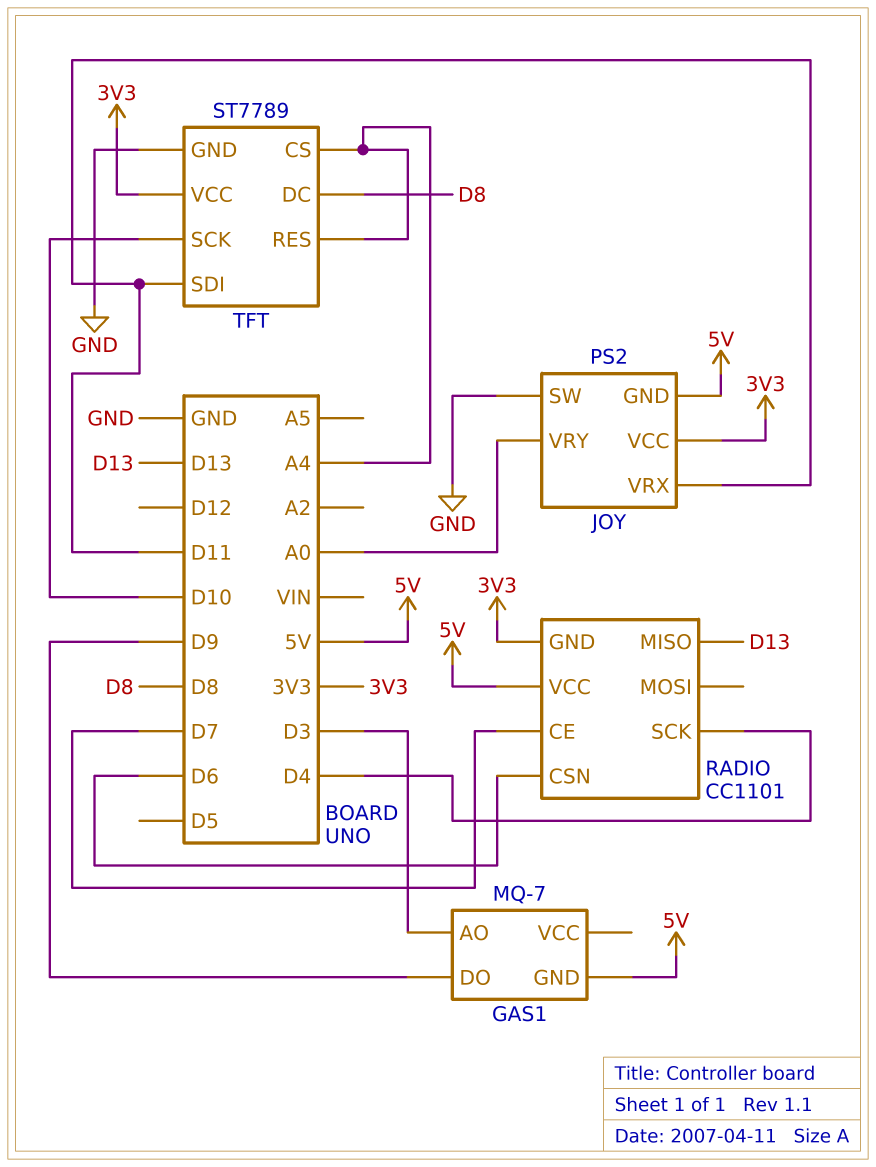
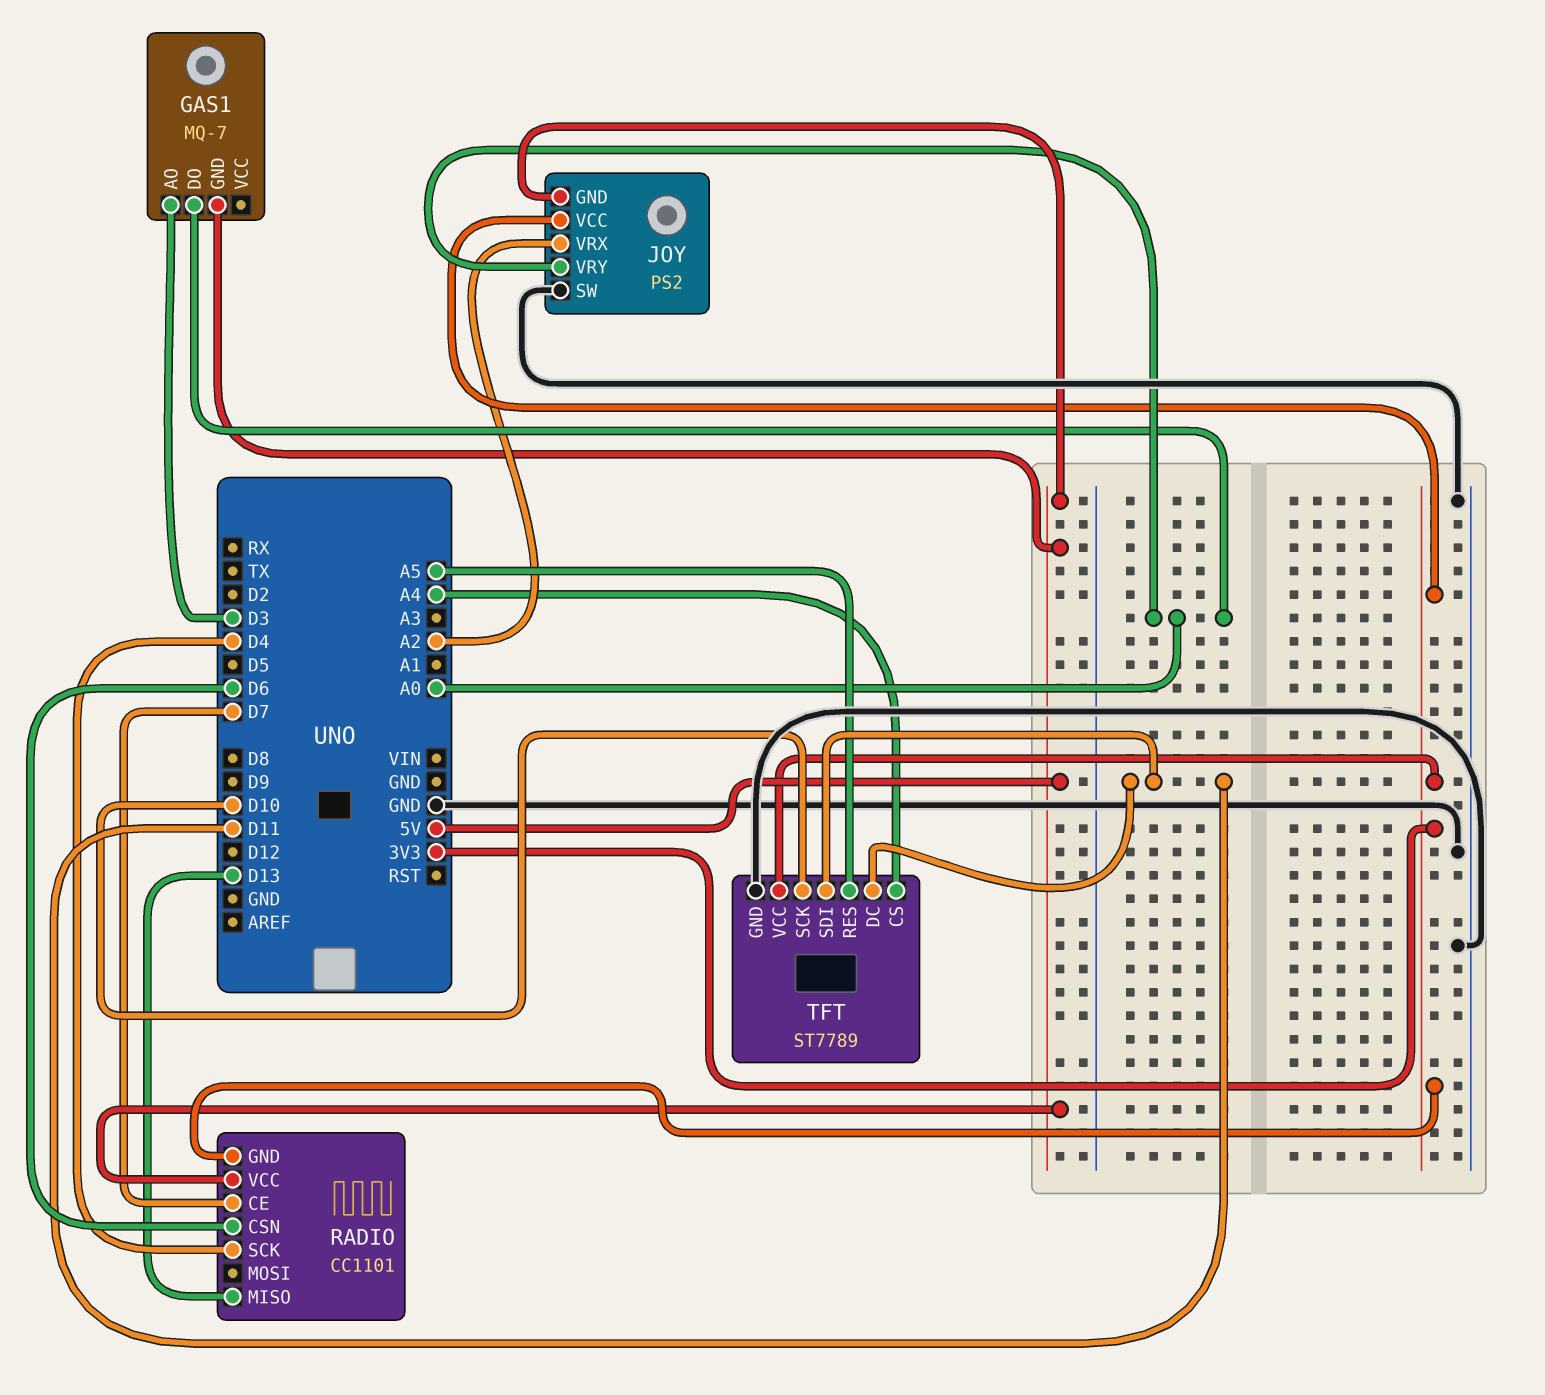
GAS1 pin DO: D9 -> A0
JOY pin VRX: D11 -> A2
TFT pin DC: D8 -> D11
TFT pin RES: A4 -> A5

